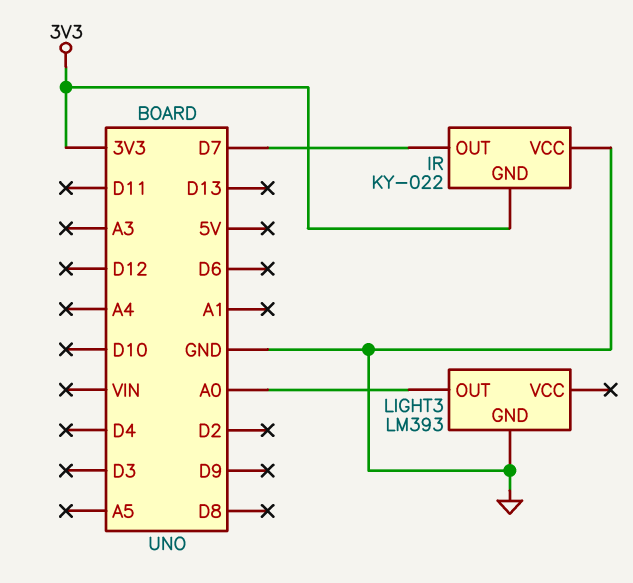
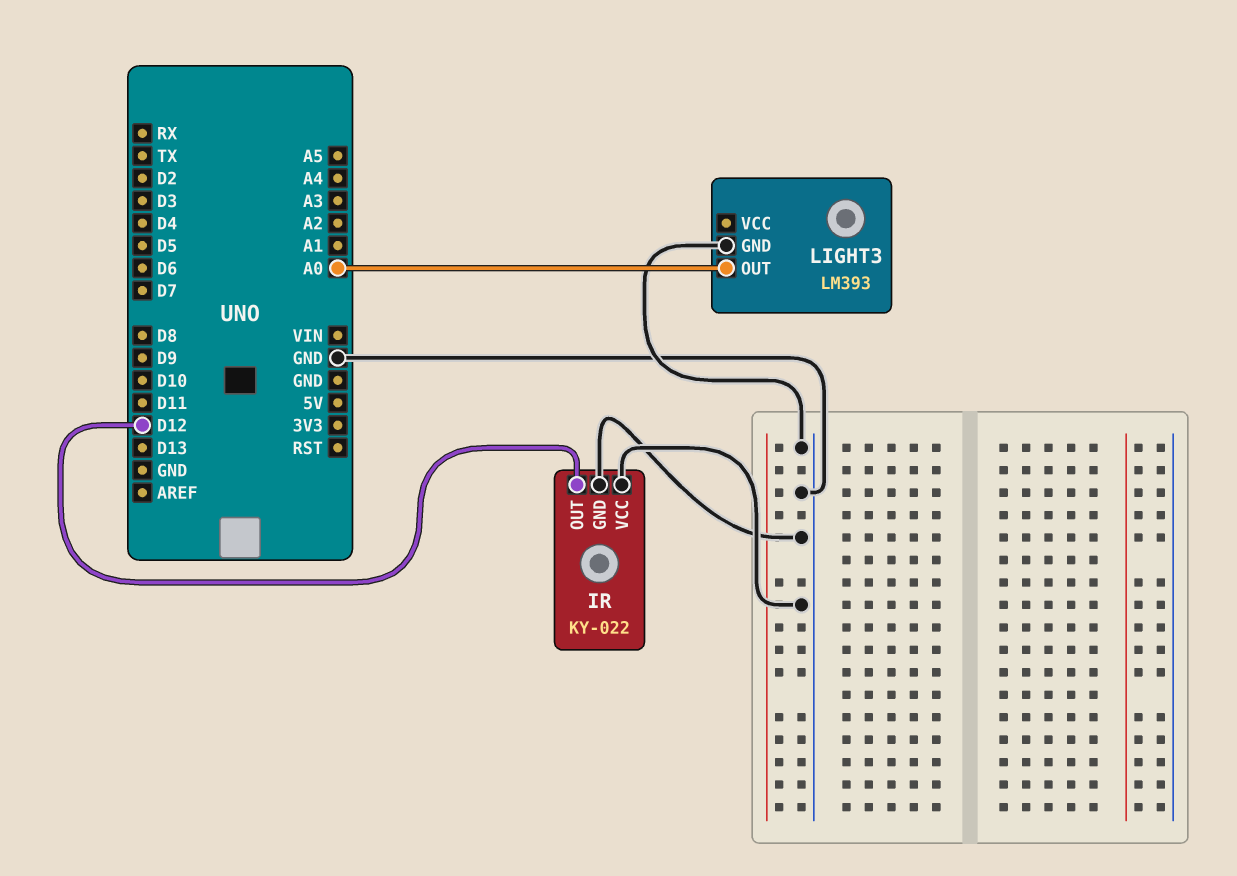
IR pin GND: 3V3 -> GND
IR pin OUT: D7 -> D12

